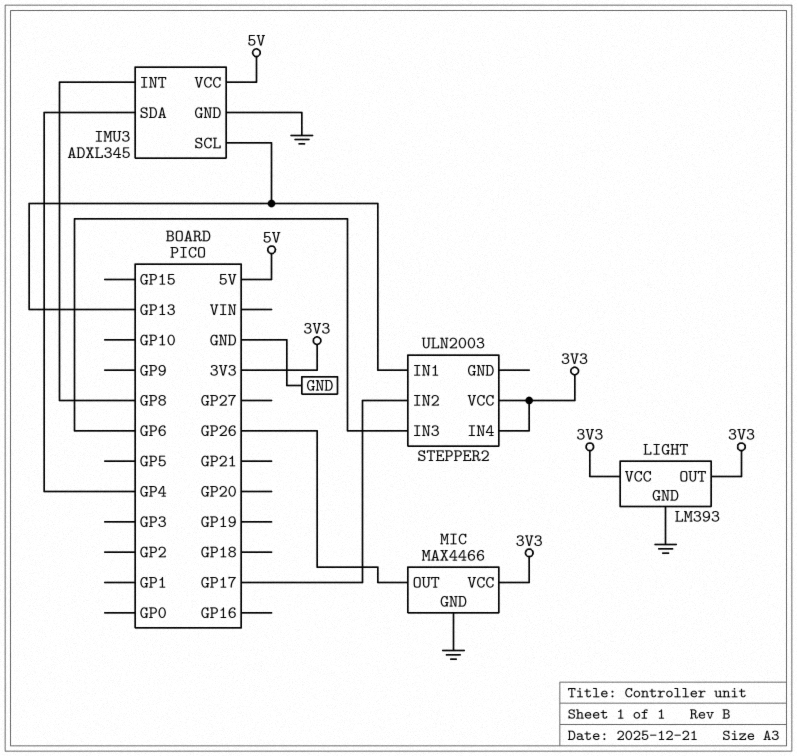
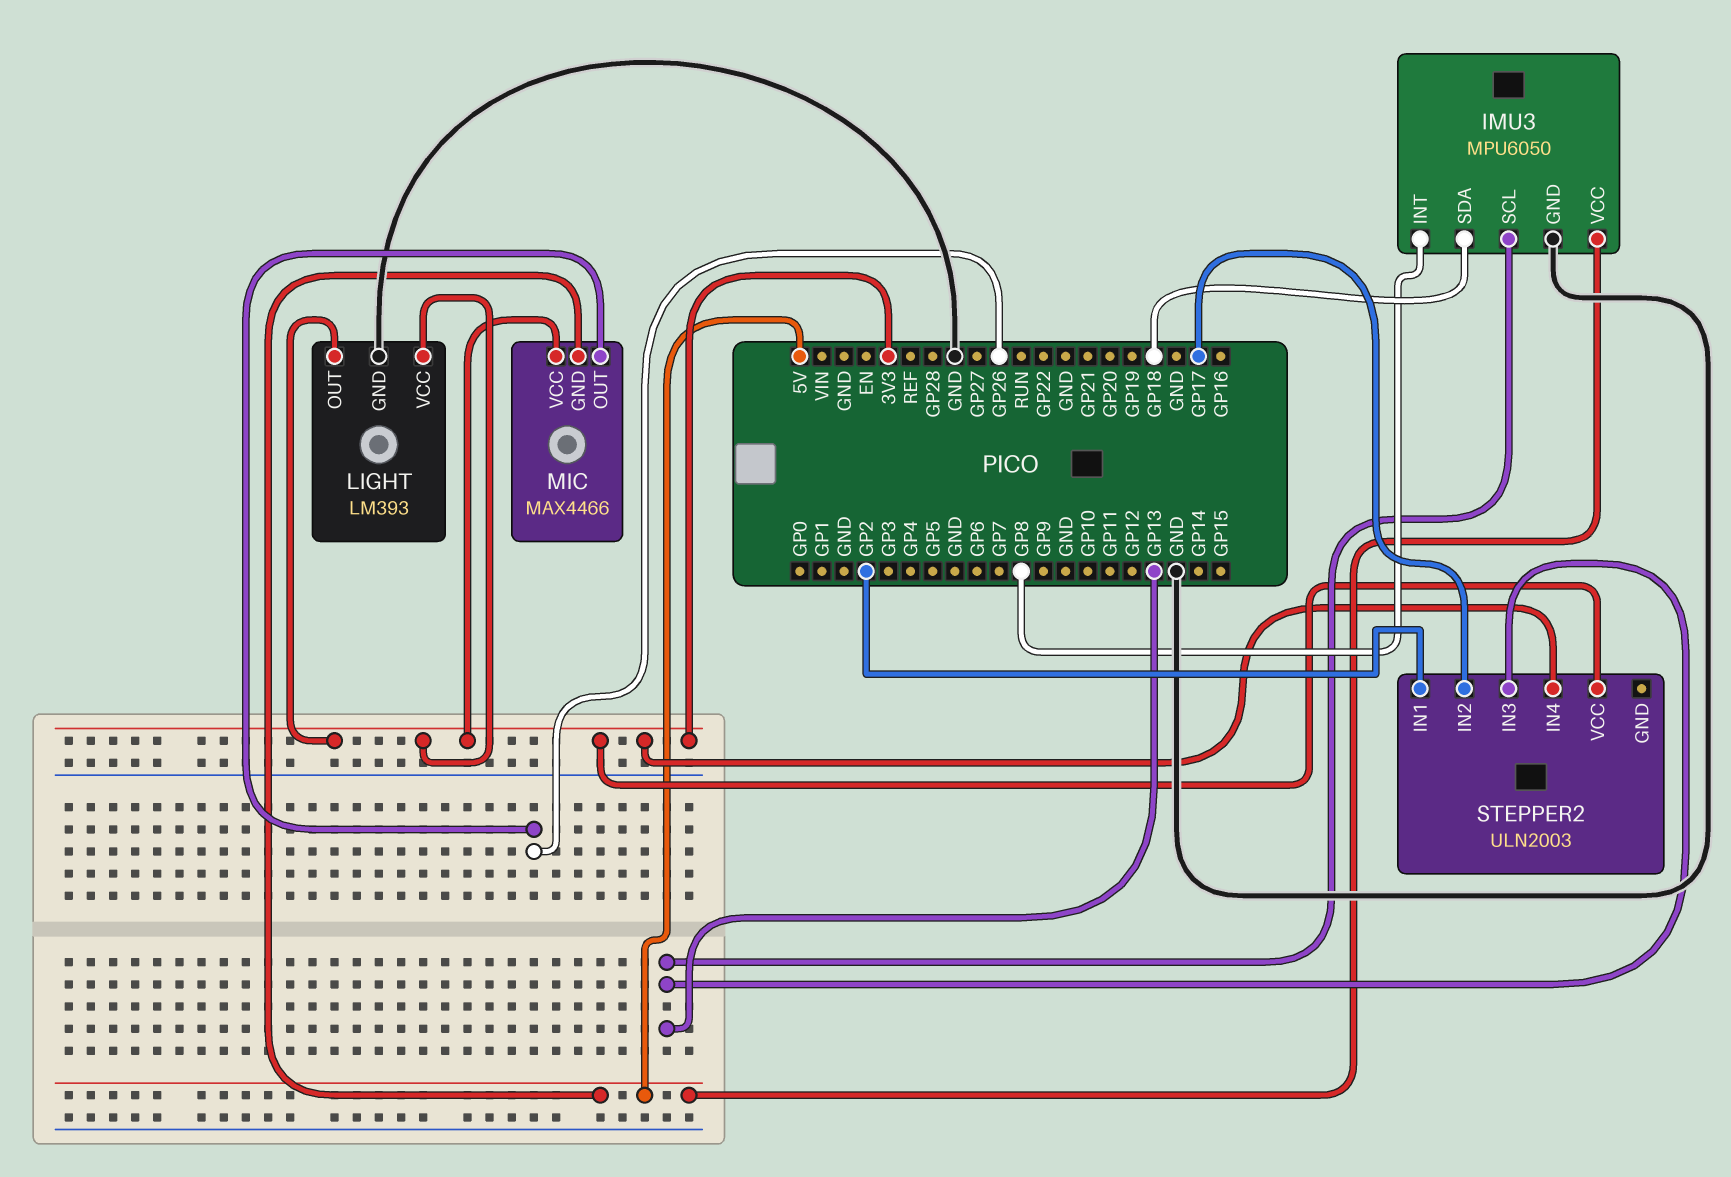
IMU3: ADXL345 -> MPU6050
IMU3 pin SDA: GP4 -> GP18
MIC pin GND: GND -> 5V
STEPPER2 pin IN1: GP13 -> GP2
STEPPER2 pin IN3: GP6 -> GP13

